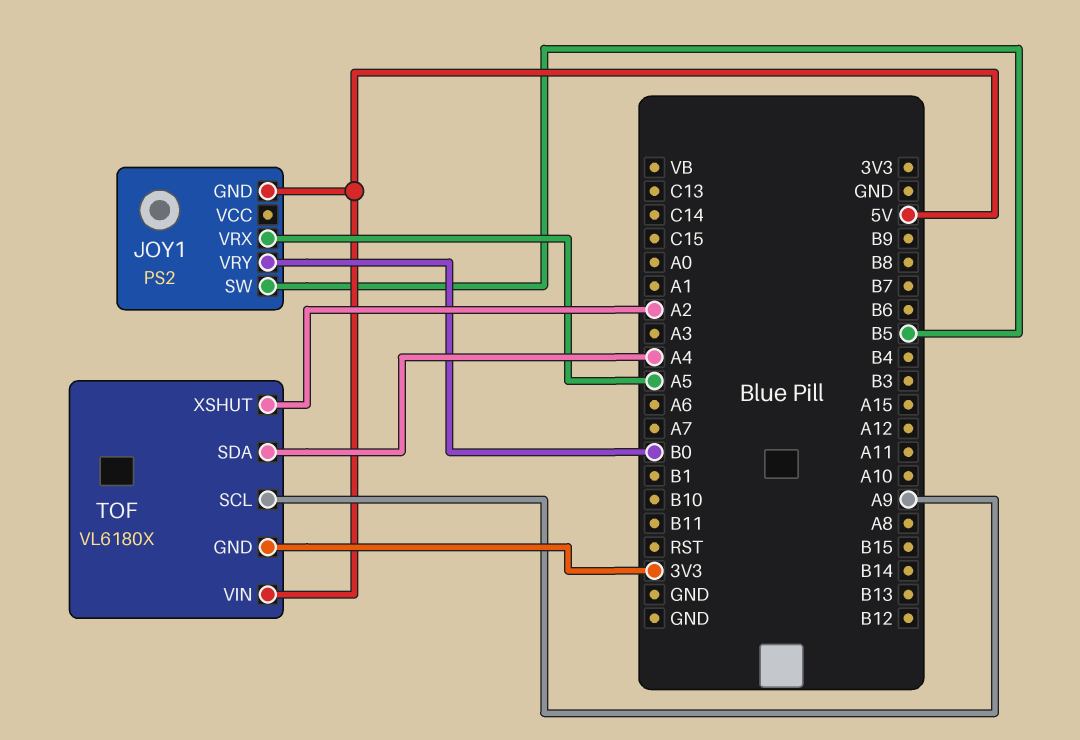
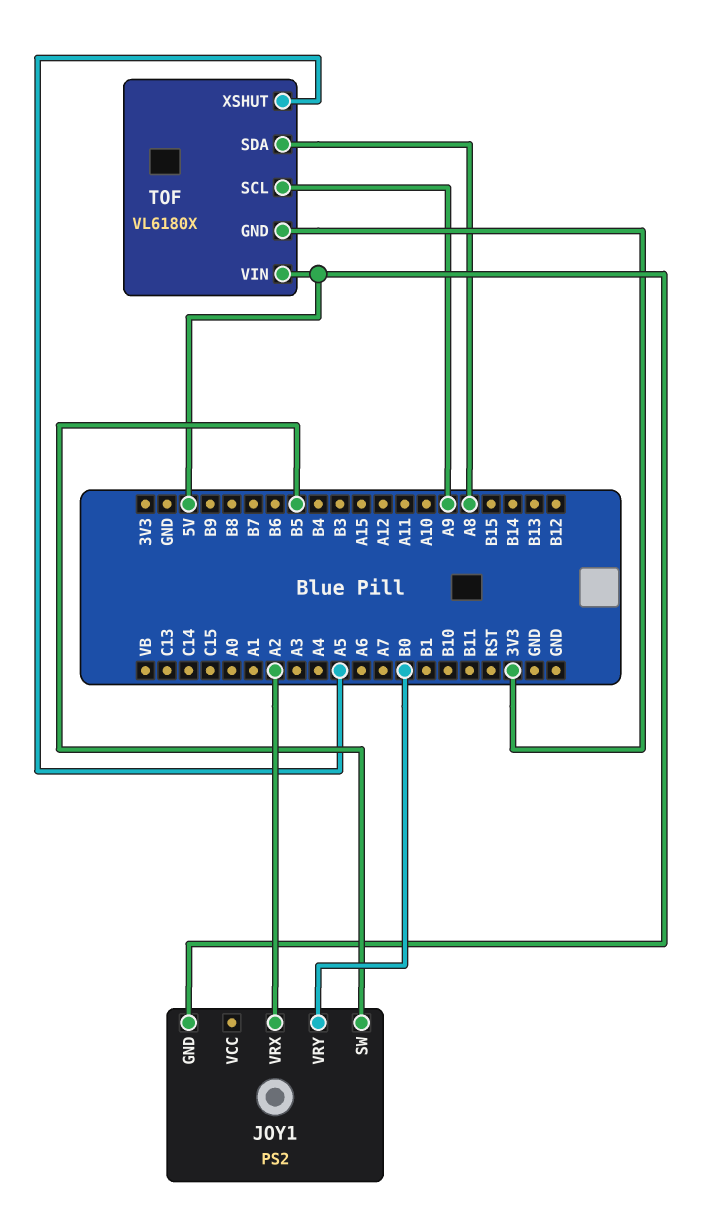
JOY1 pin VRX: A5 -> A2
TOF pin SDA: A4 -> A8
TOF pin XSHUT: A2 -> A5

